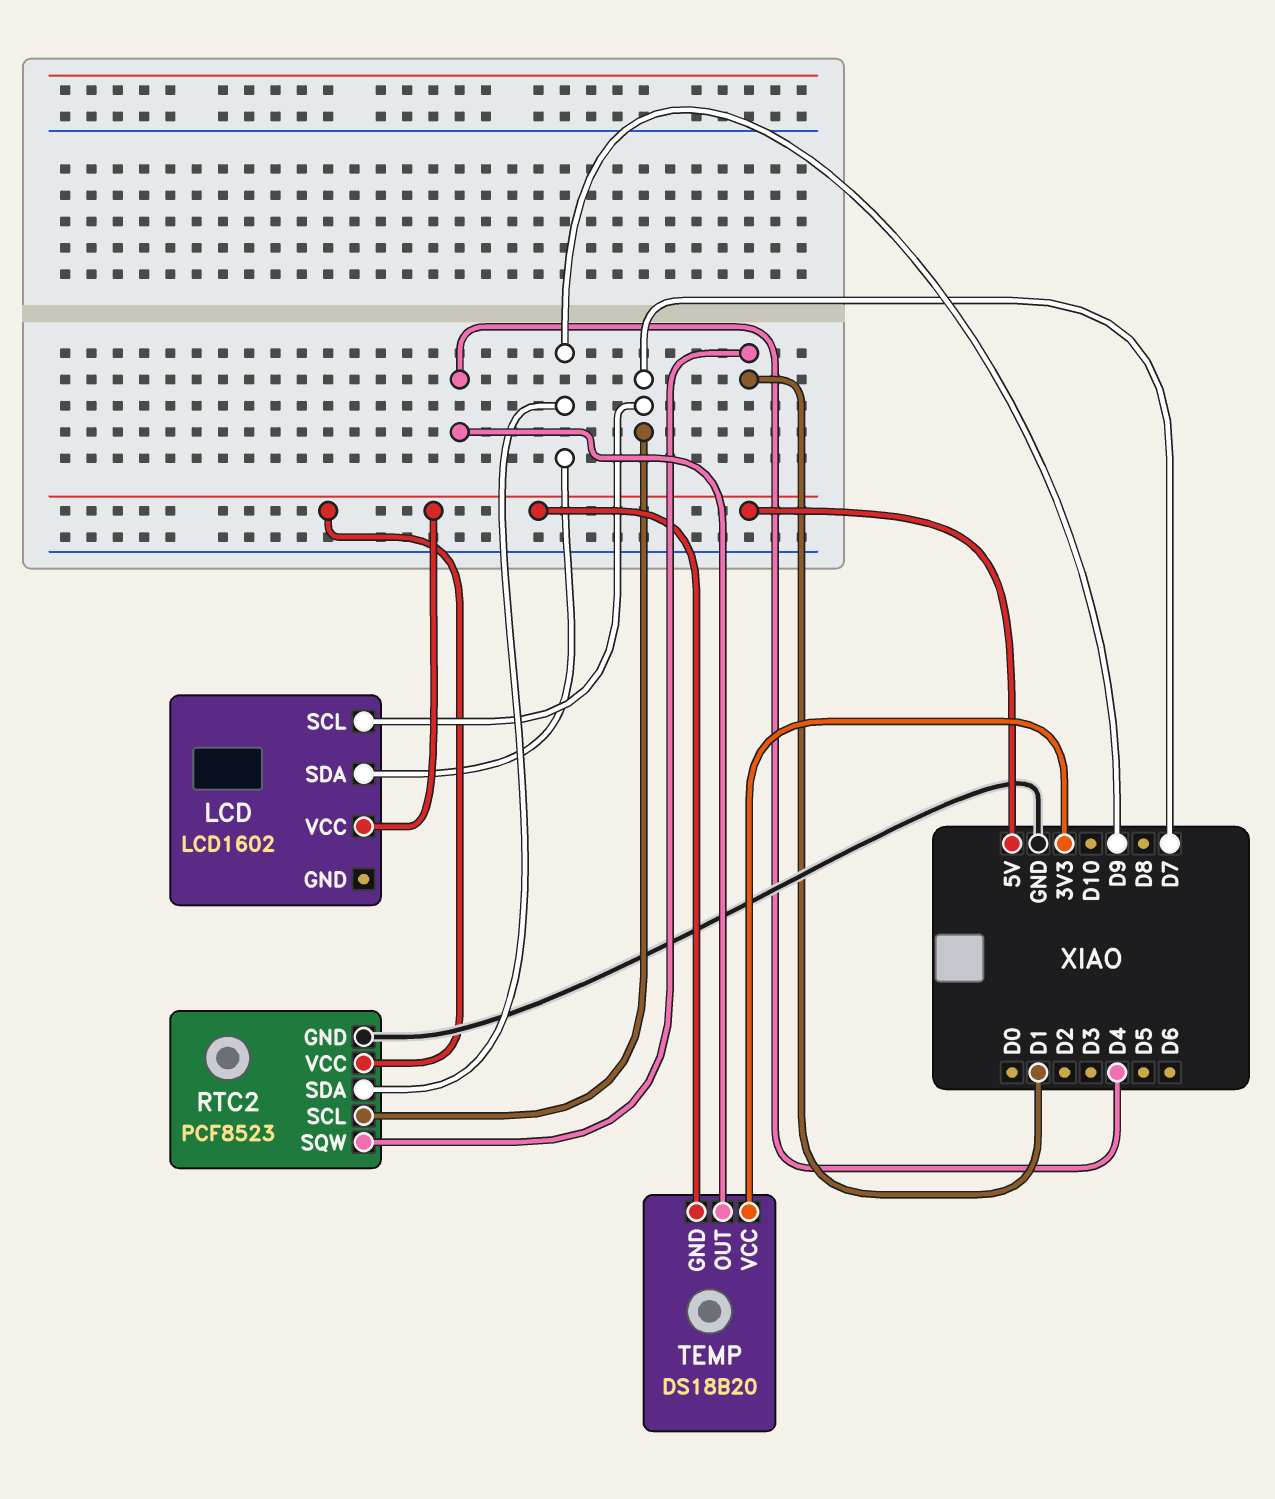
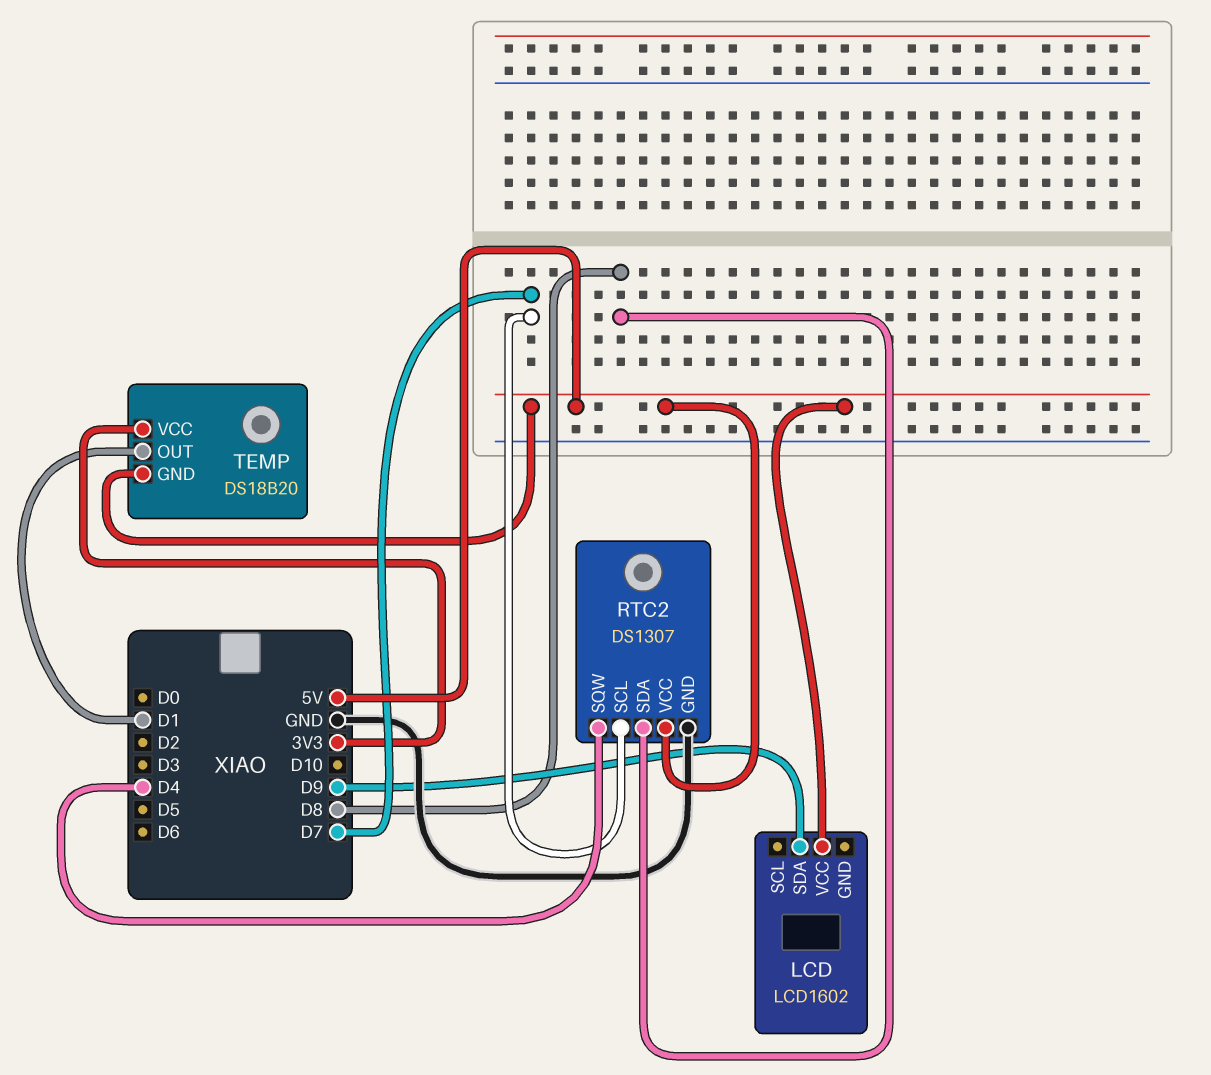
LCD pin SCL: D7 -> none
RTC2: PCF8523 -> DS1307
RTC2 pin SDA: D9 -> D8
RTC2 pin SQW: D1 -> D4
TEMP pin OUT: D4 -> D1

